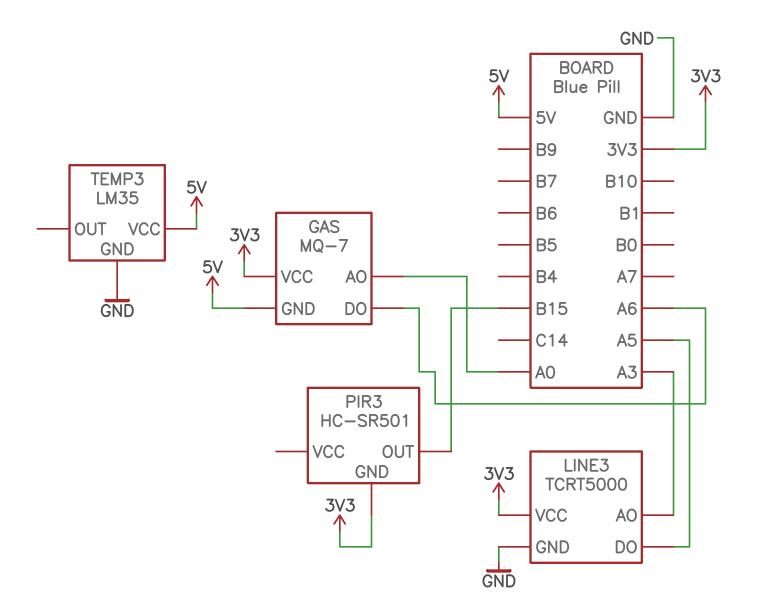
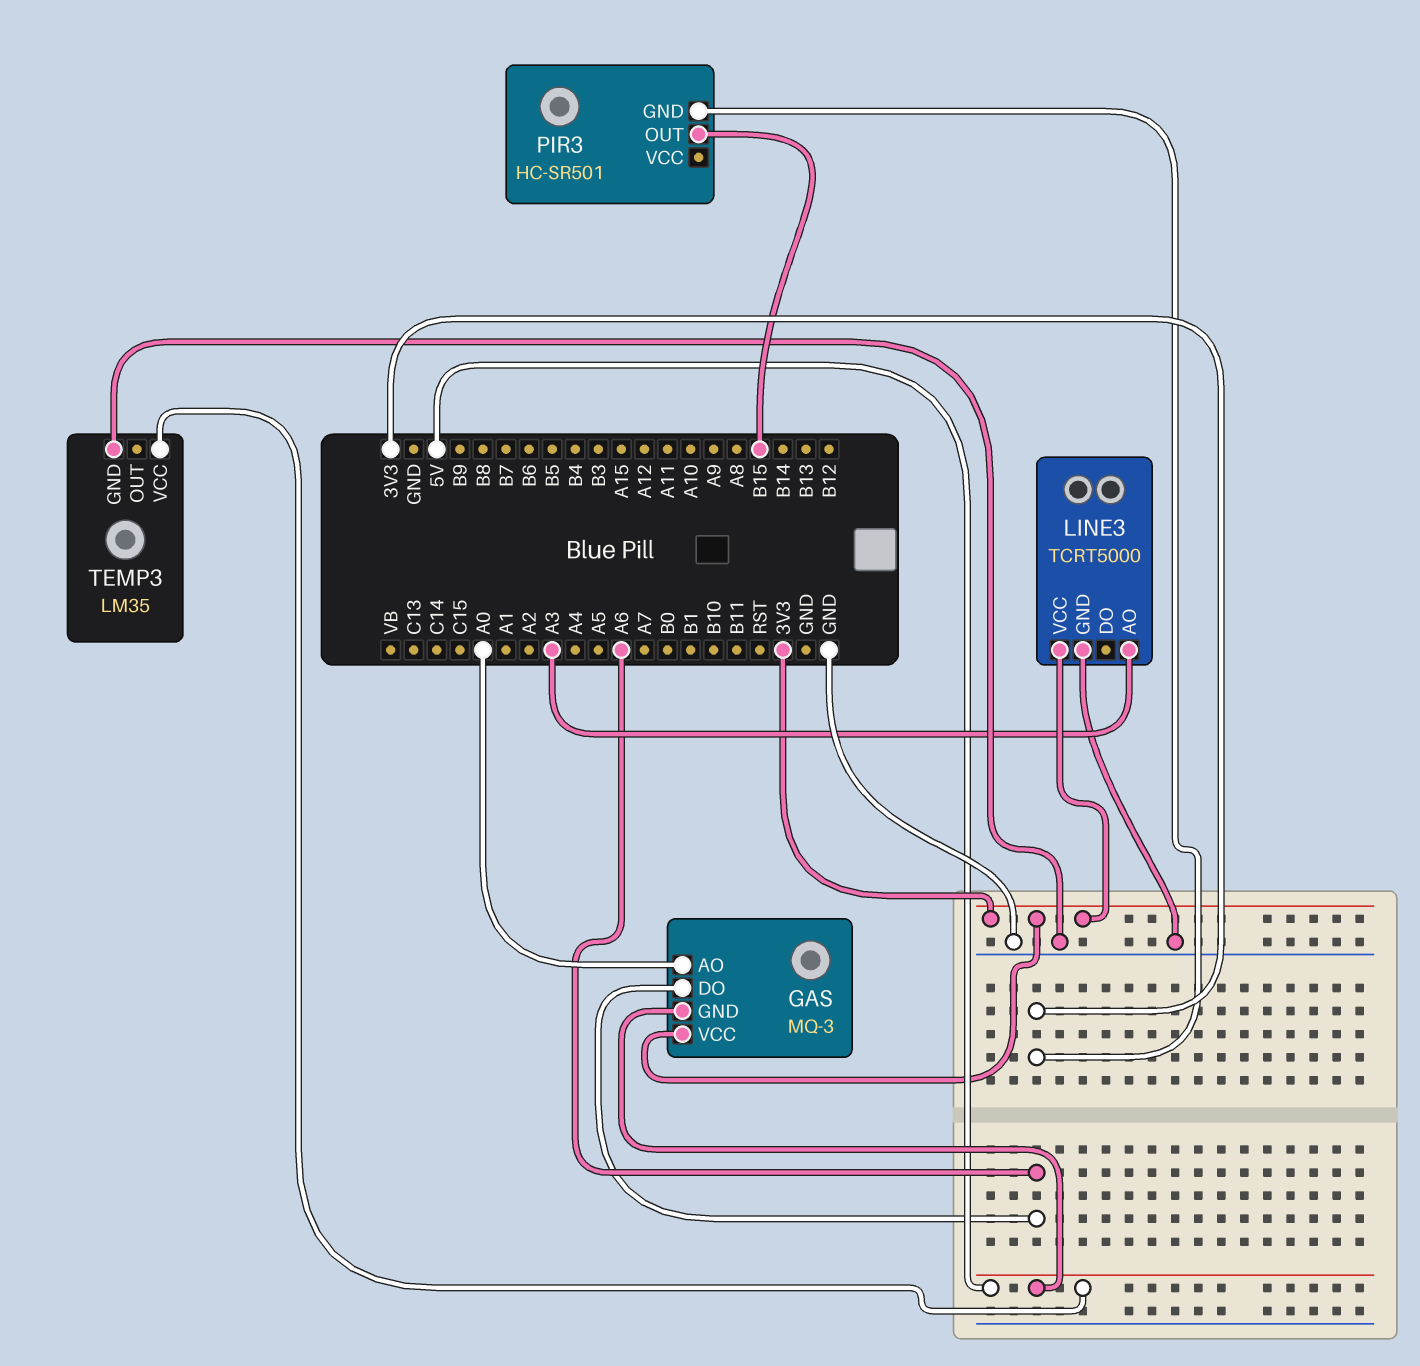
GAS: MQ-7 -> MQ-3
LINE3 pin DO: A5 -> none

